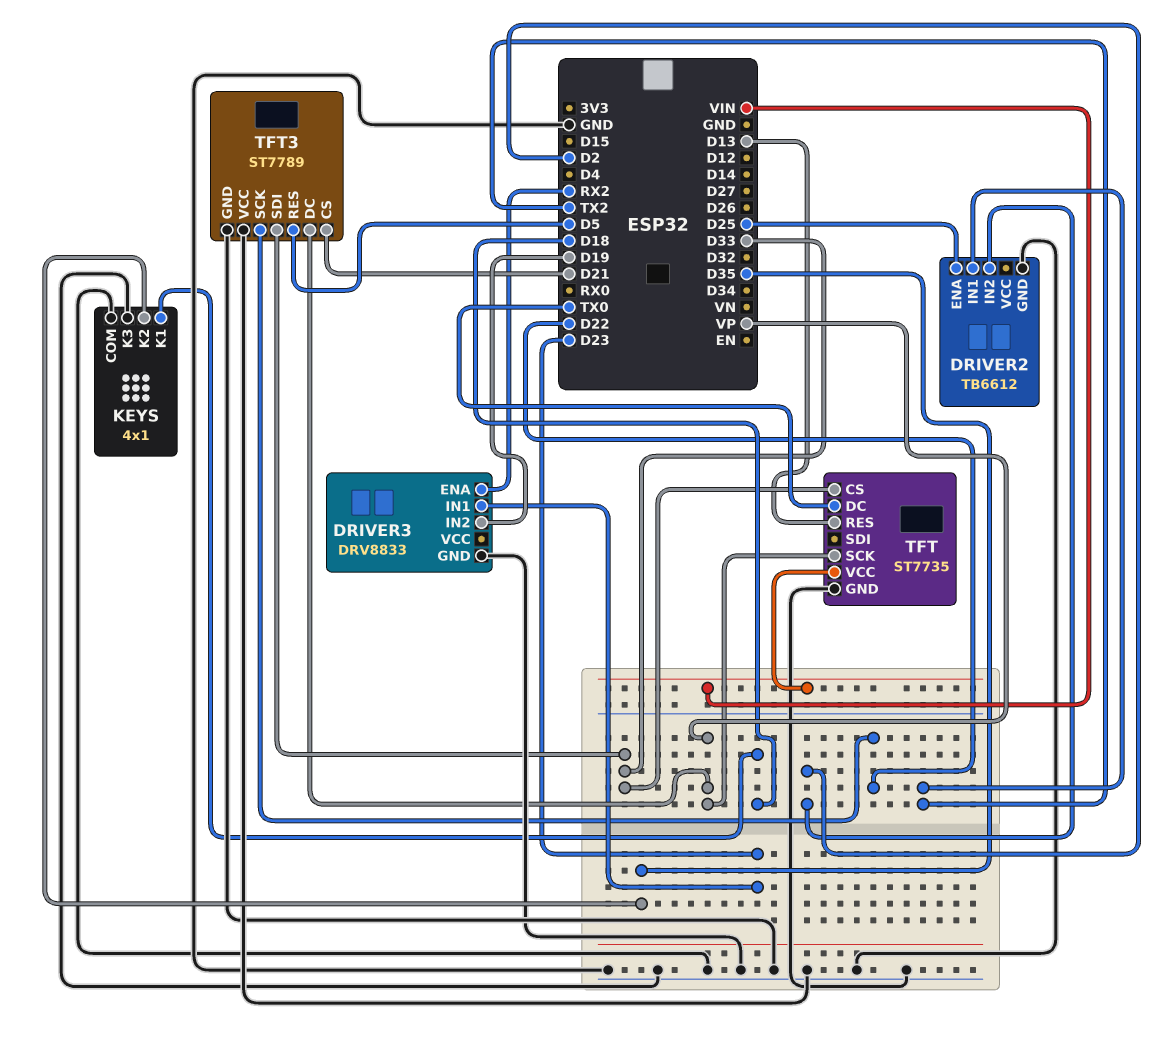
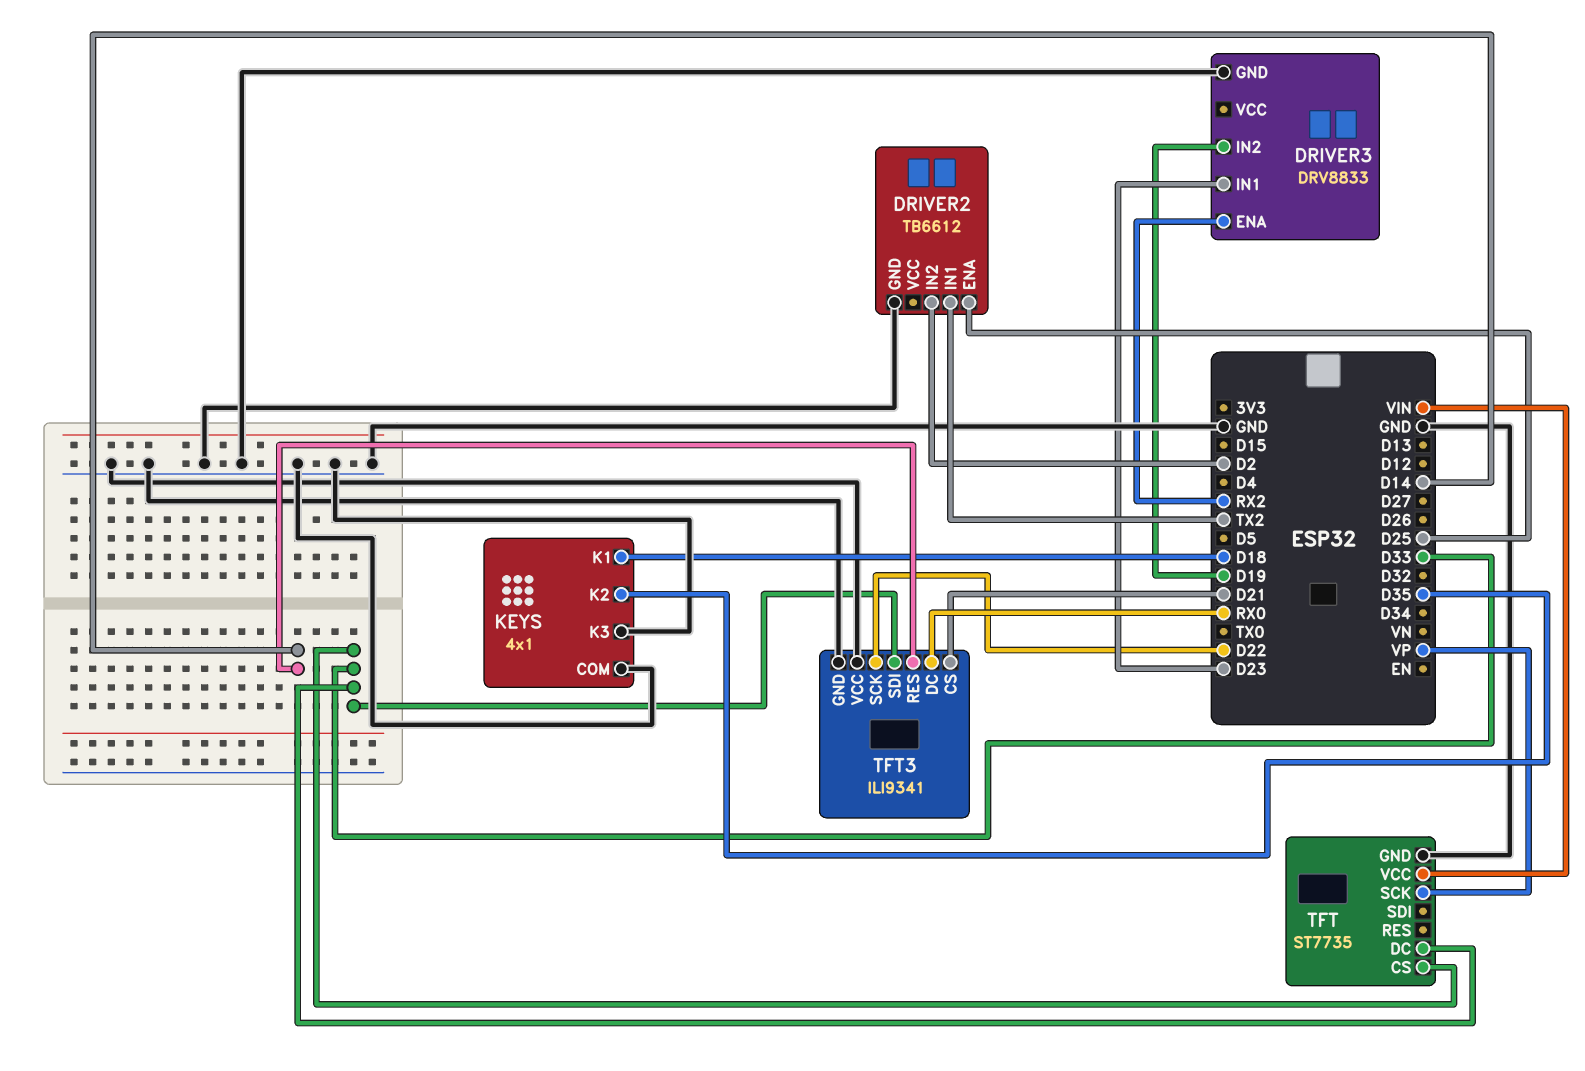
TFT pin DC: TX0 -> D33
TFT pin RES: D13 -> none
TFT3: ST7789 -> ILI9341
TFT3 pin DC: VP -> RX0
TFT3 pin RES: D5 -> D14

